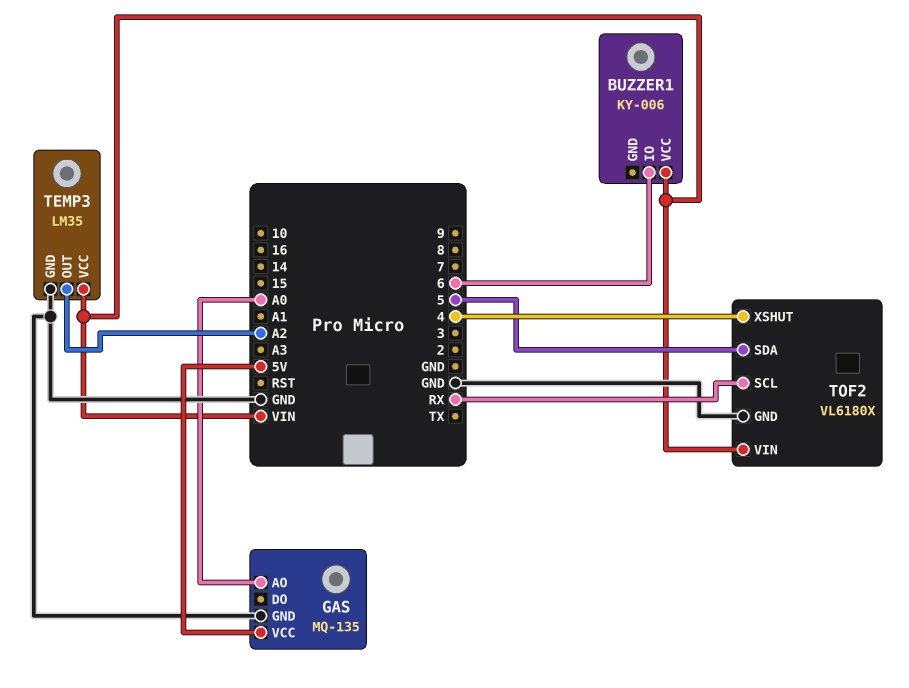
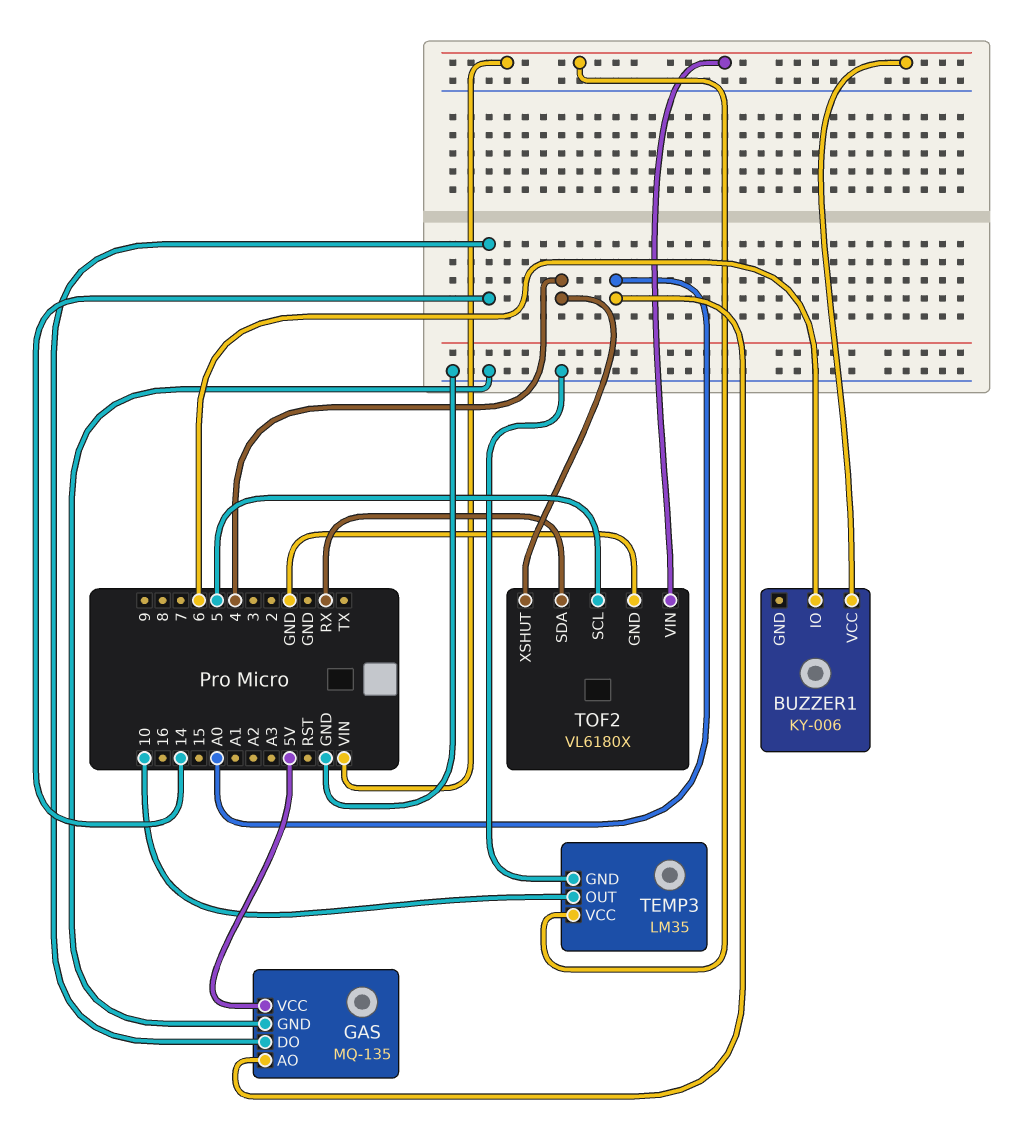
GAS pin DO: none -> 14
TEMP3 pin OUT: A2 -> 10
TOF2 pin SCL: RX -> 5
TOF2 pin SDA: 5 -> RX

